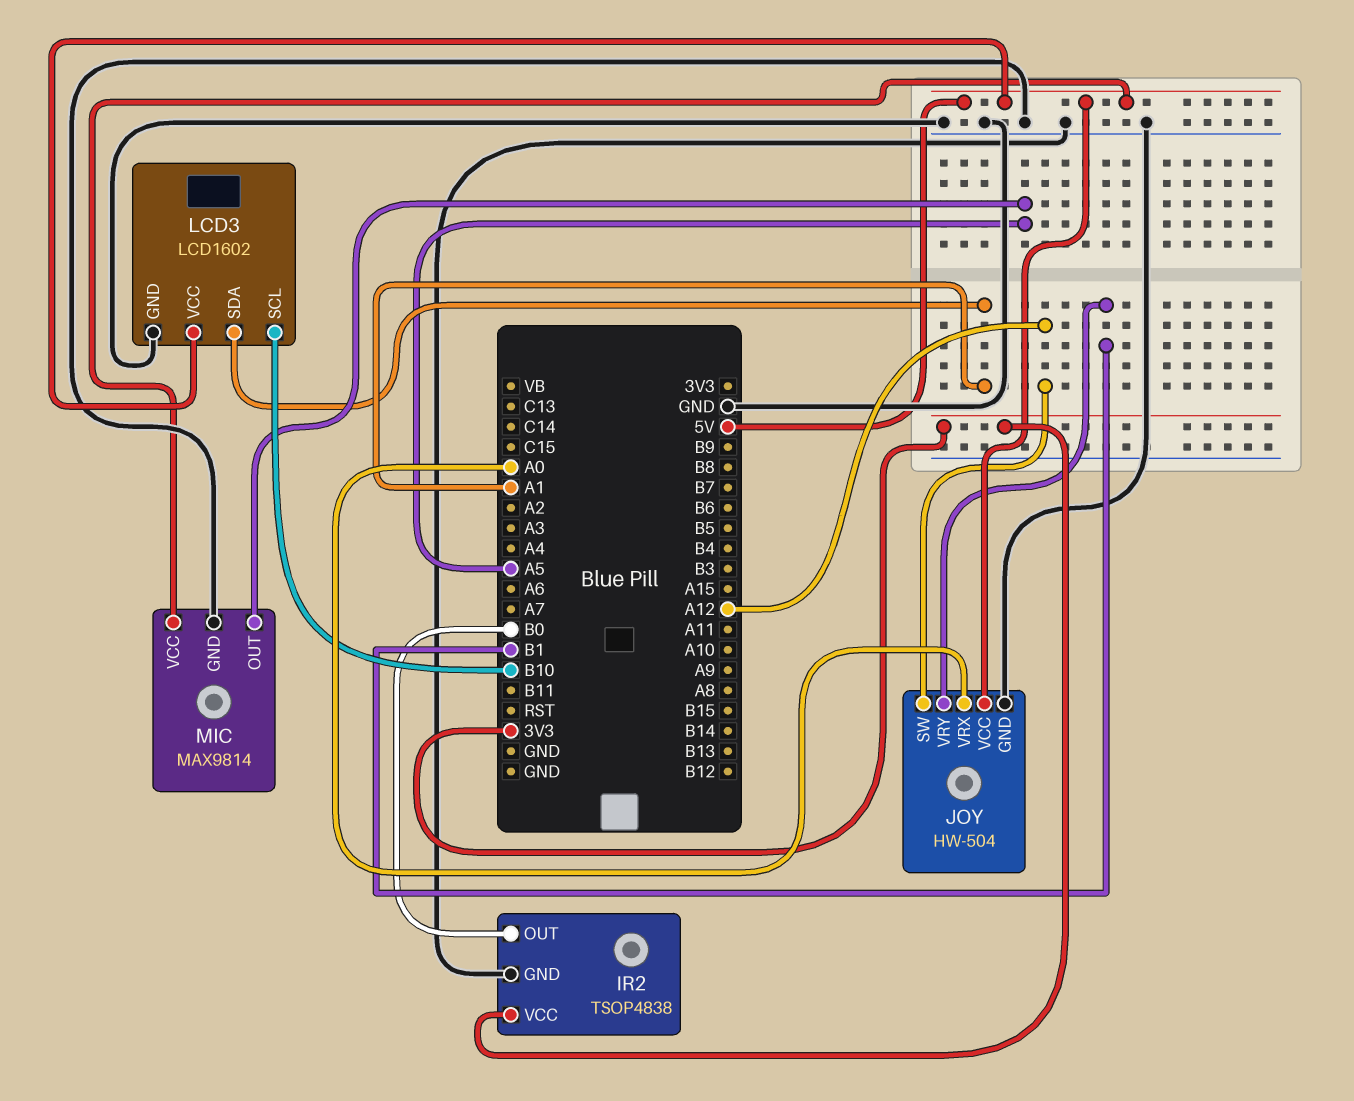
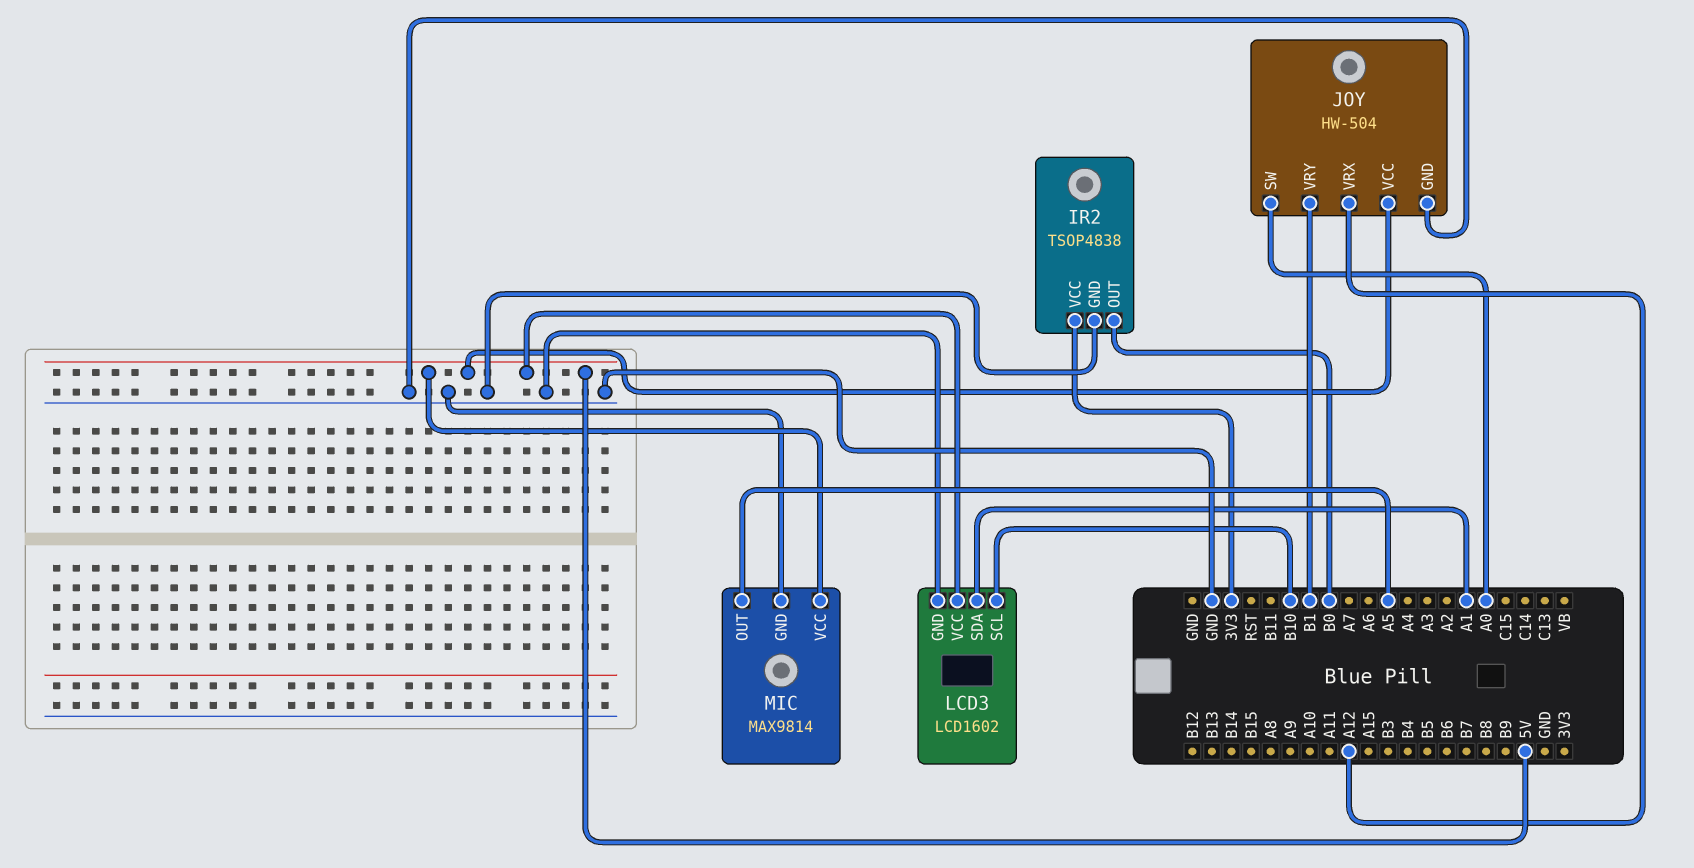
JOY pin SW: A12 -> A0
JOY pin VRX: A0 -> A12

